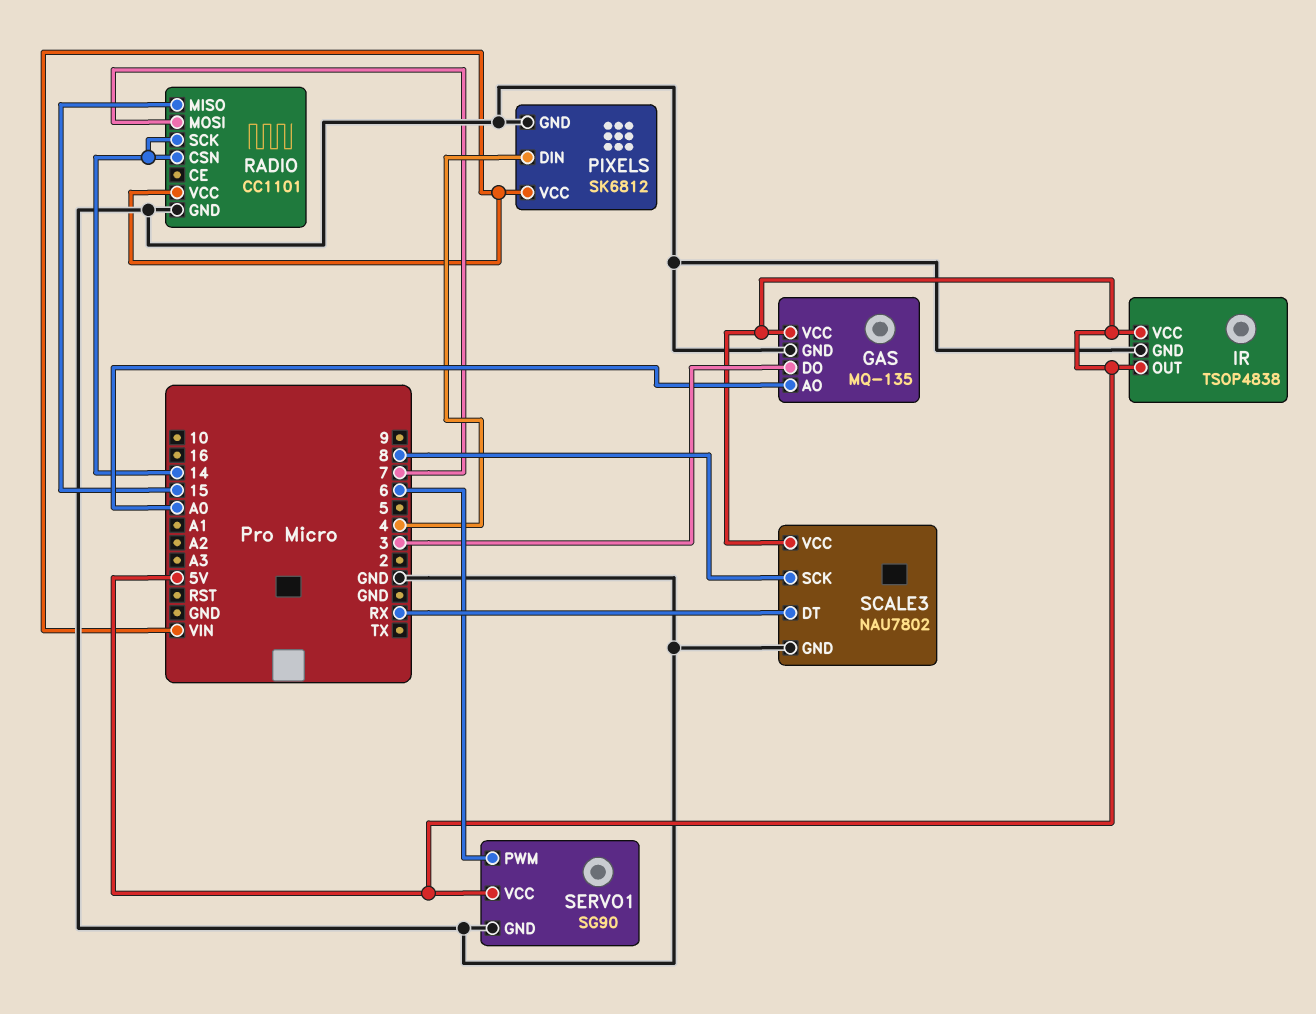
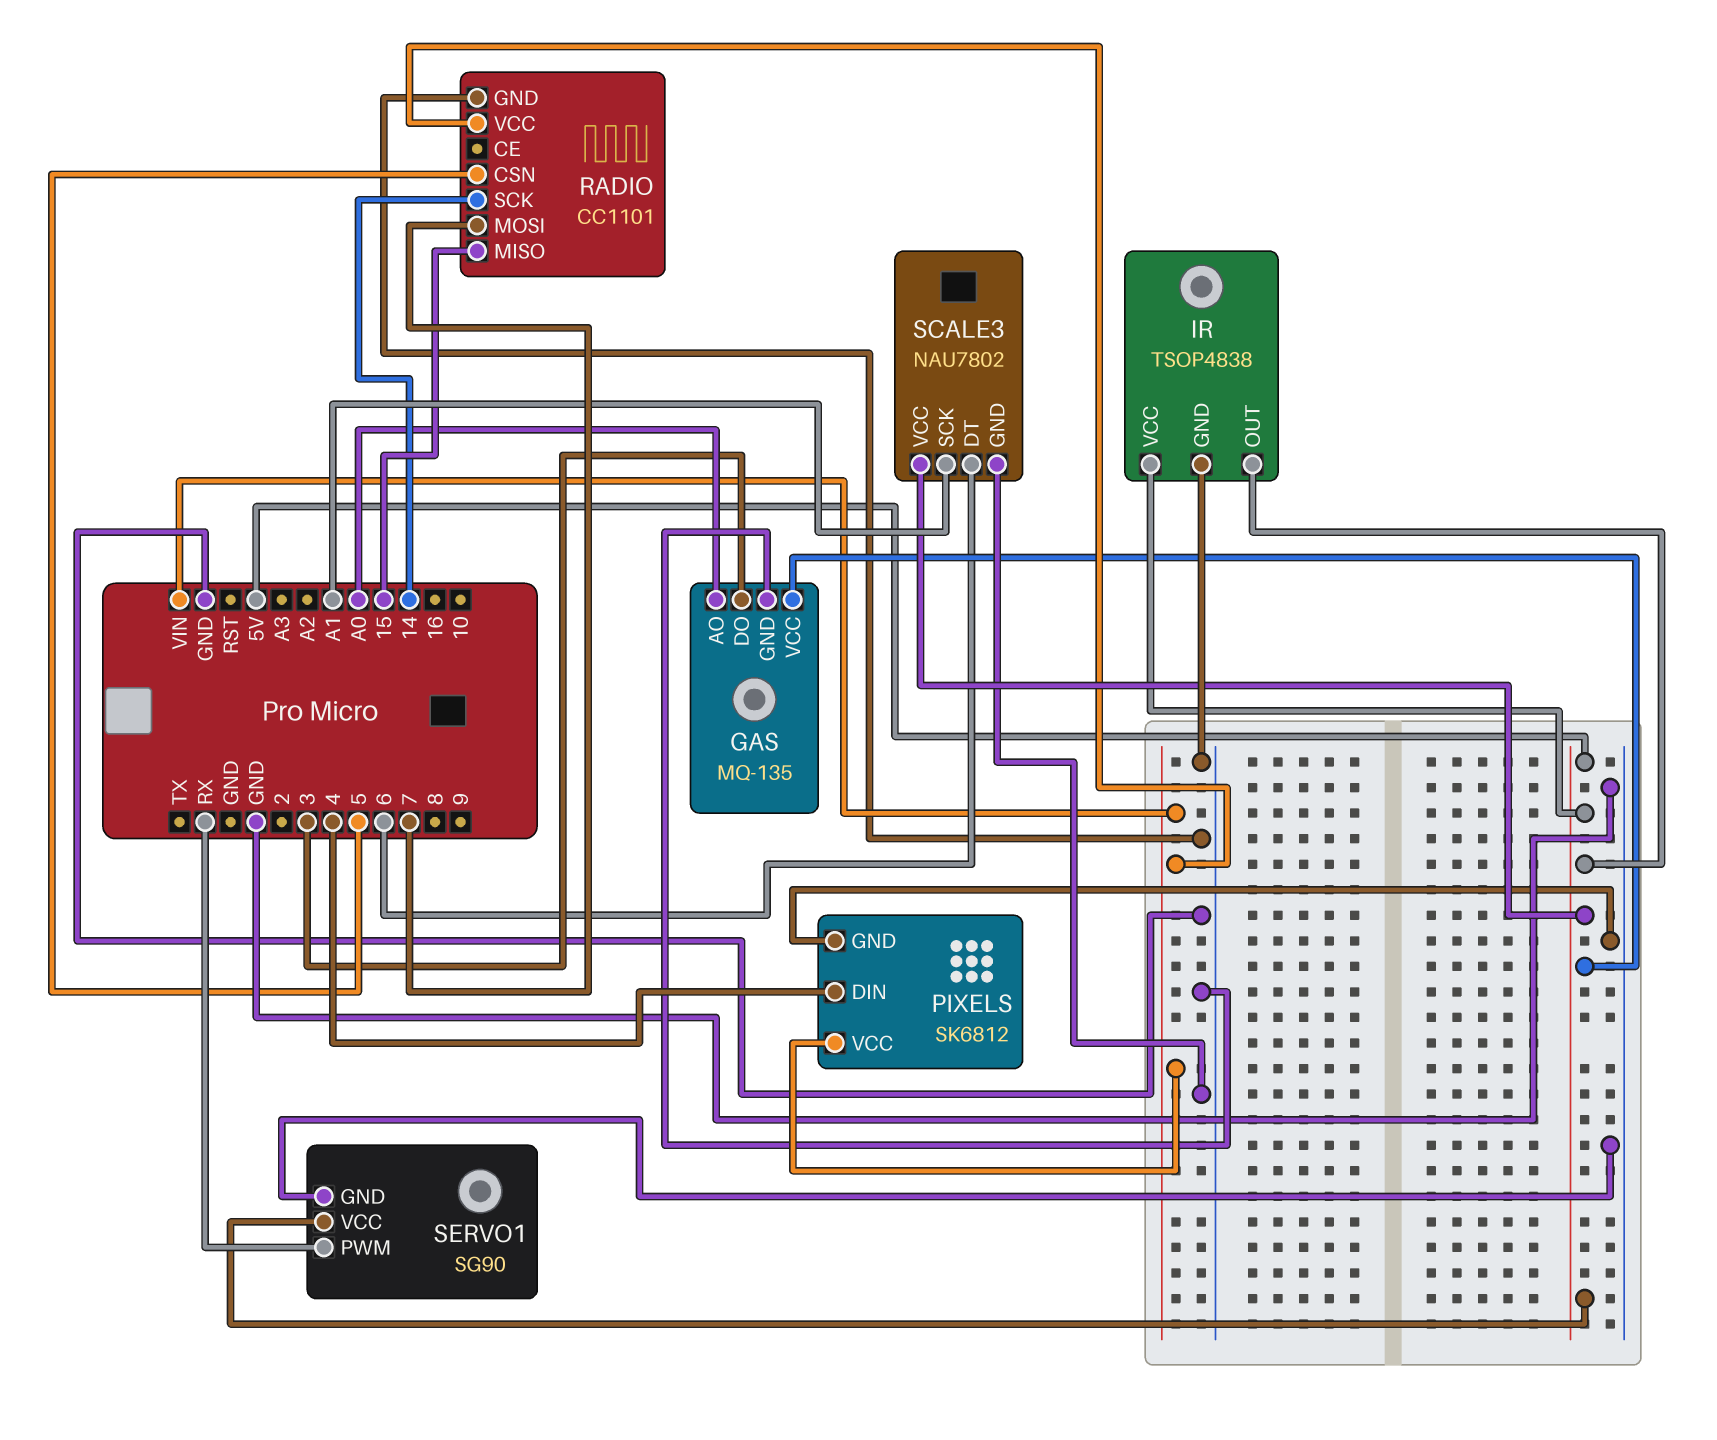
RADIO pin CSN: 14 -> 5
SCALE3 pin DT: RX -> 6
SCALE3 pin SCK: 8 -> A1
SERVO1 pin PWM: 6 -> RX

